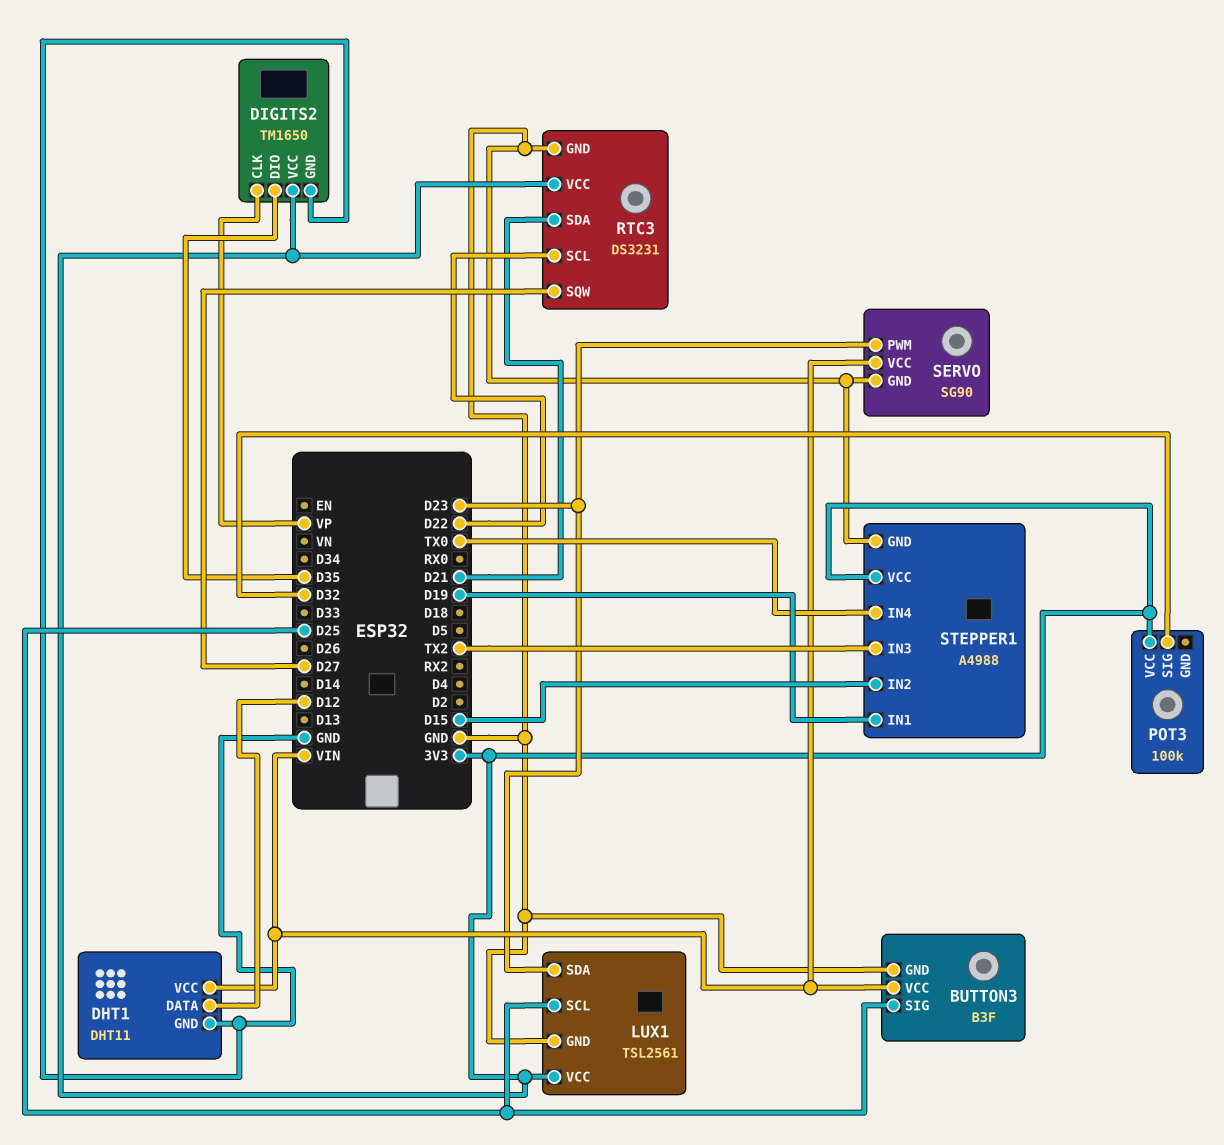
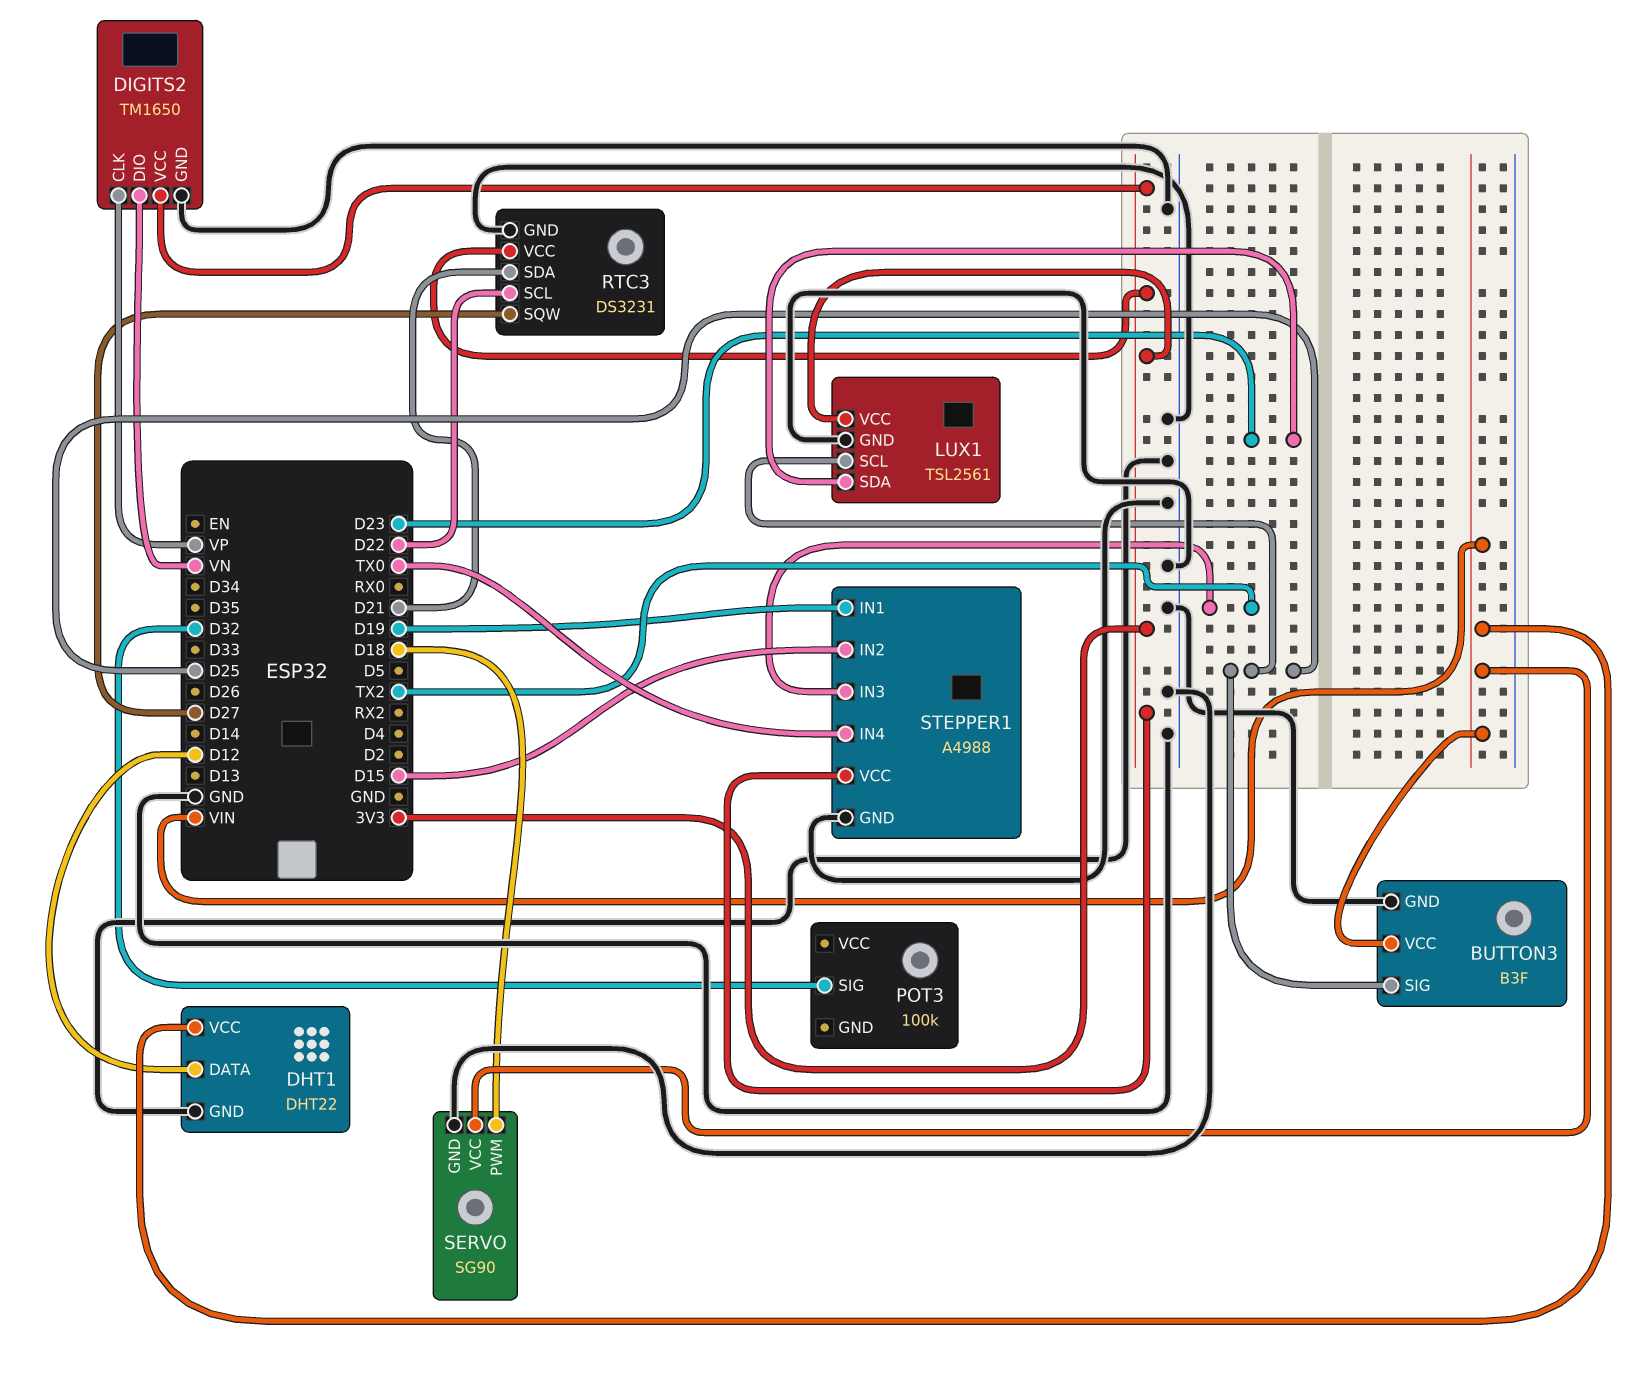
DHT1: DHT11 -> DHT22
DIGITS2 pin DIO: D35 -> VN
POT3 pin VCC: 3V3 -> none
SERVO pin PWM: D23 -> D18

